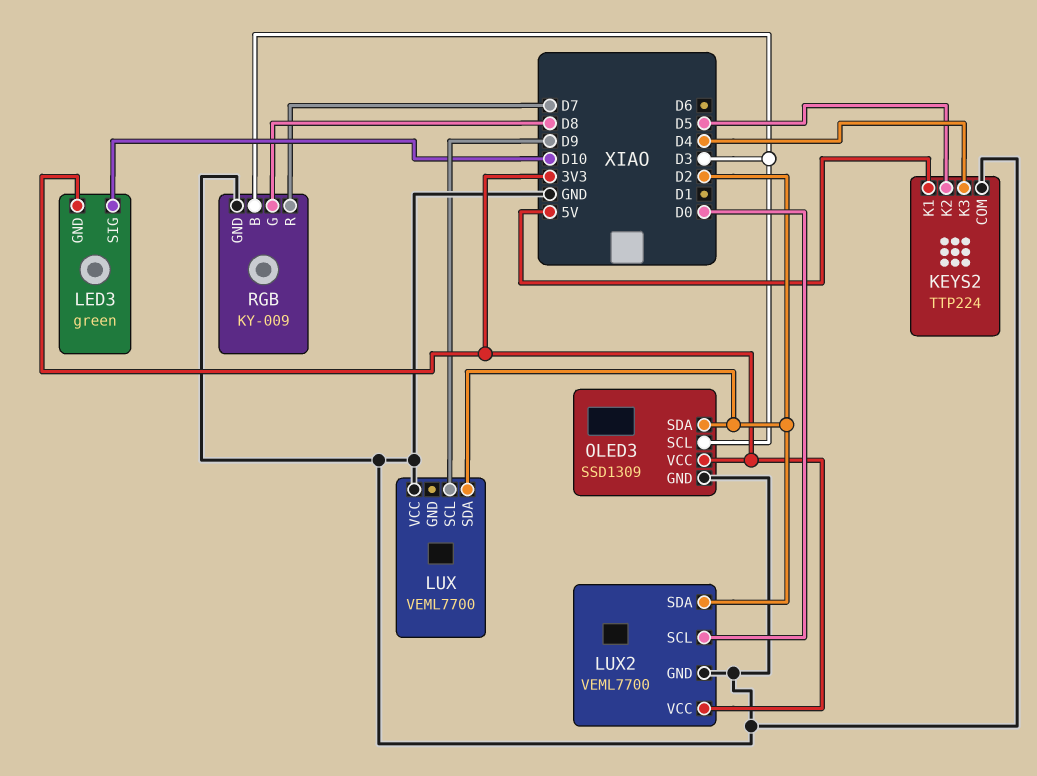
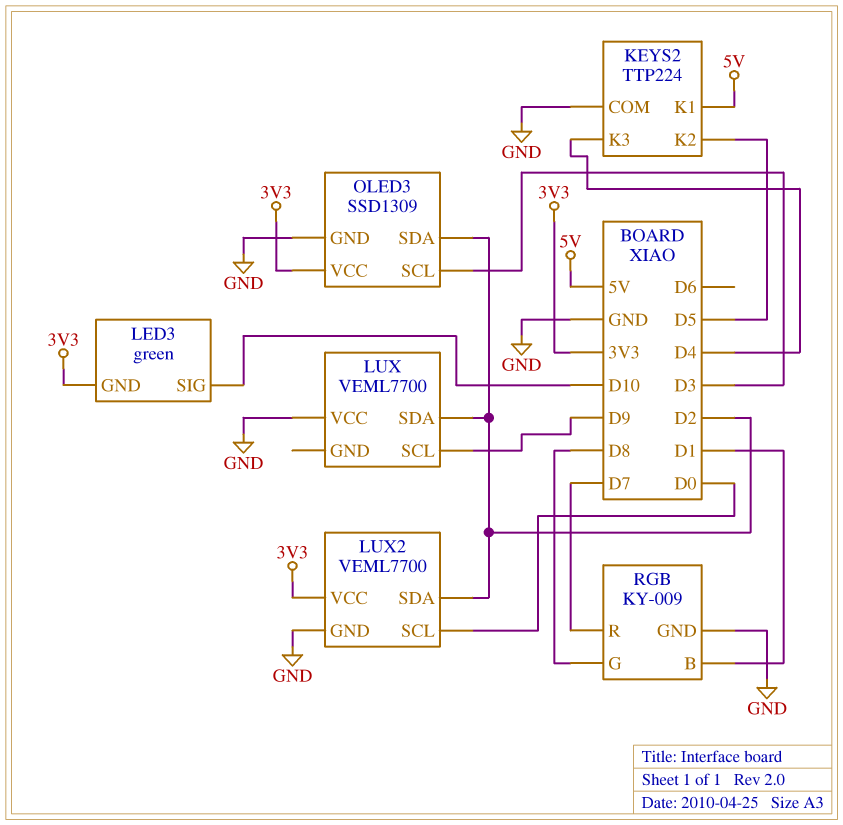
RGB pin B: D3 -> D1

